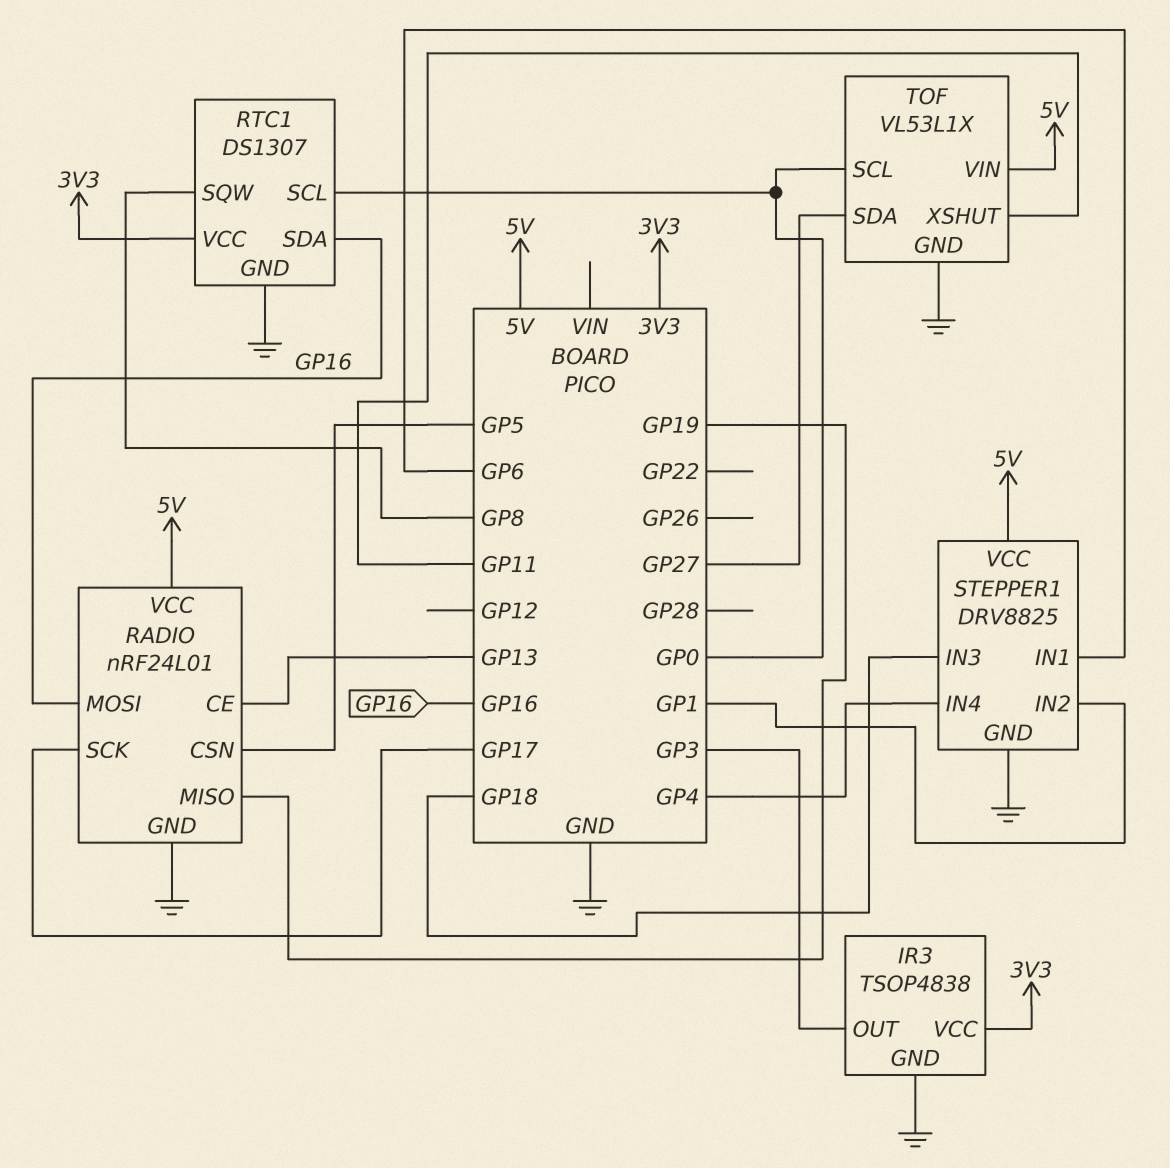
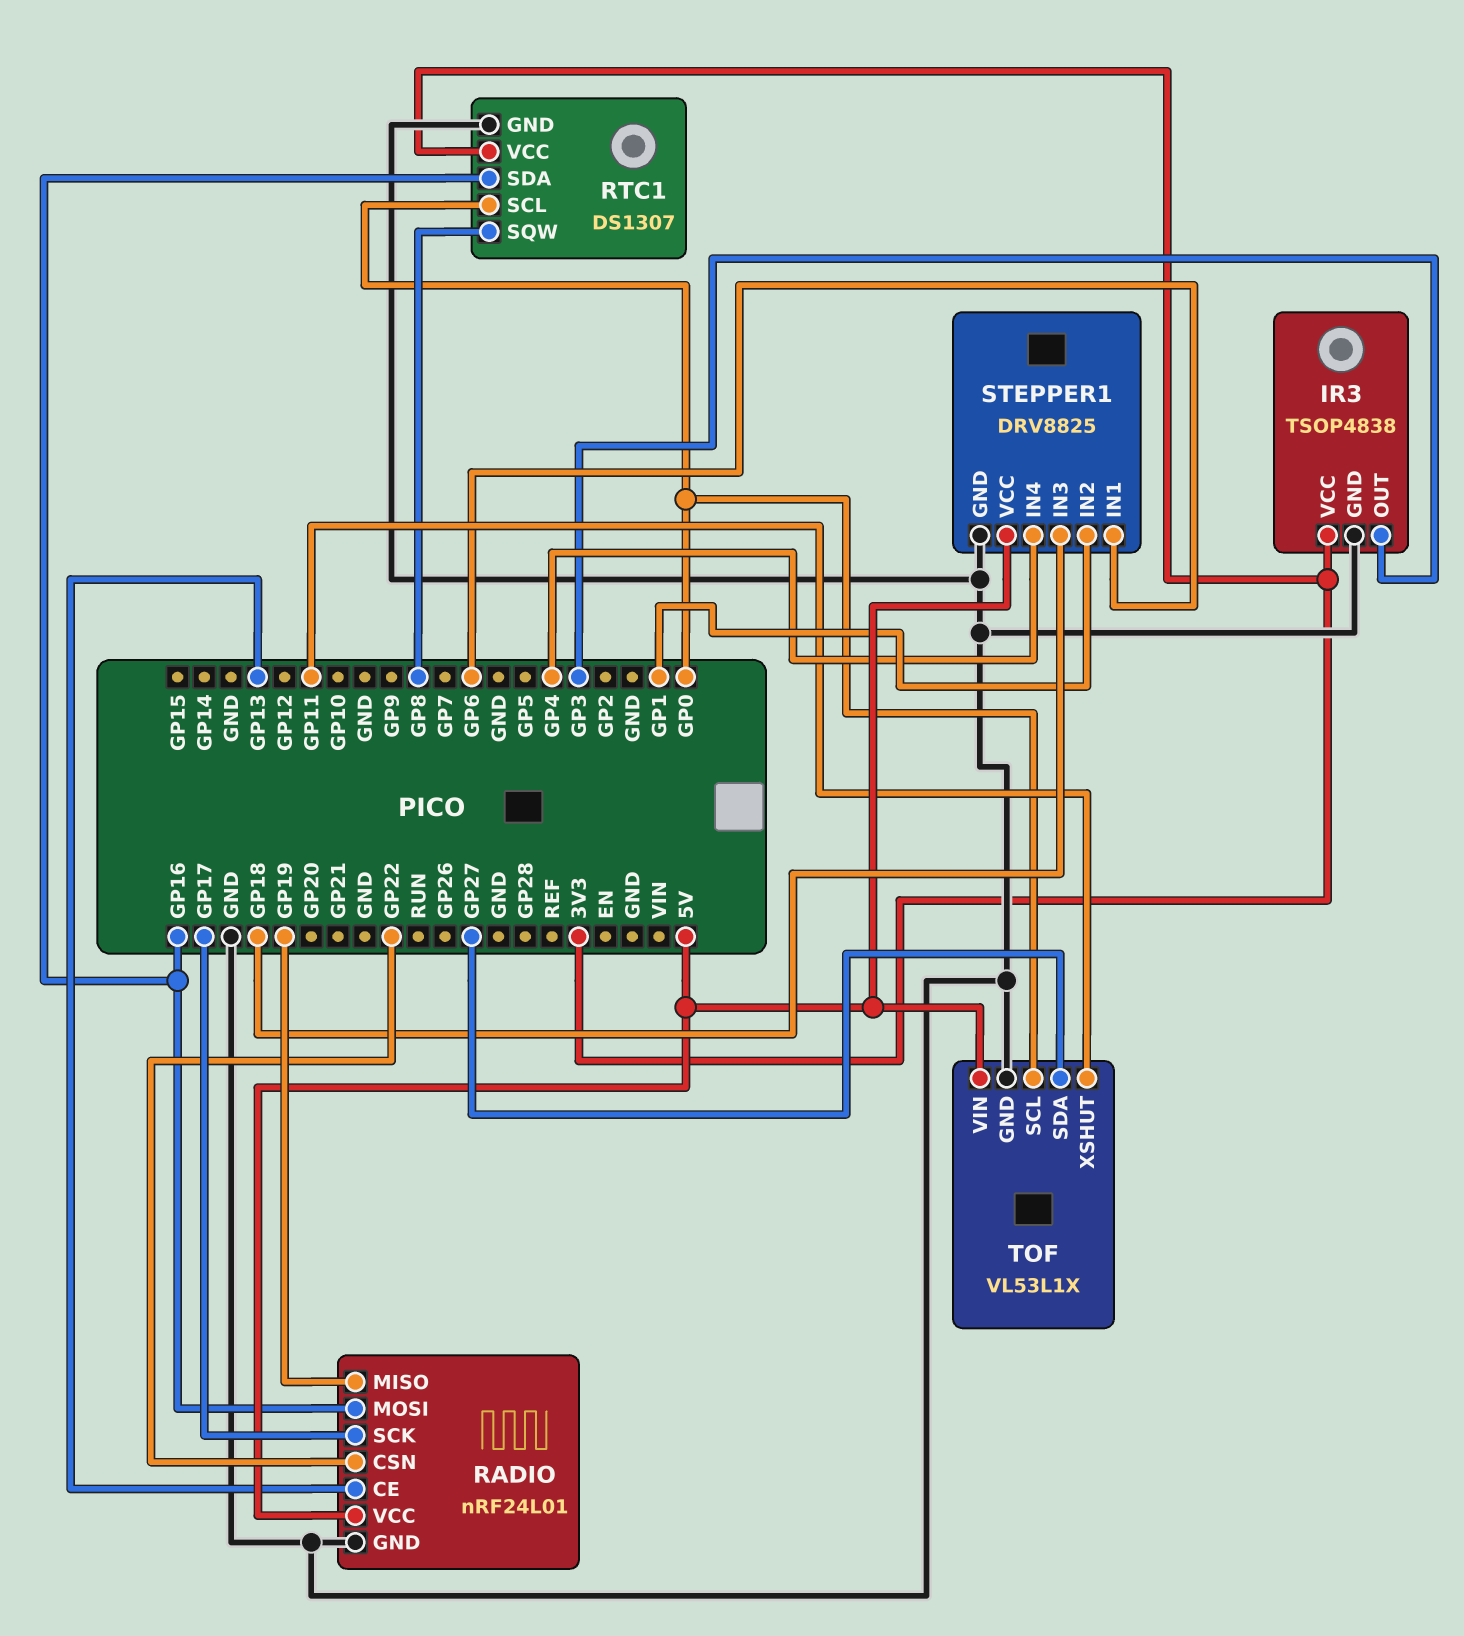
RADIO pin CSN: GP5 -> GP22

